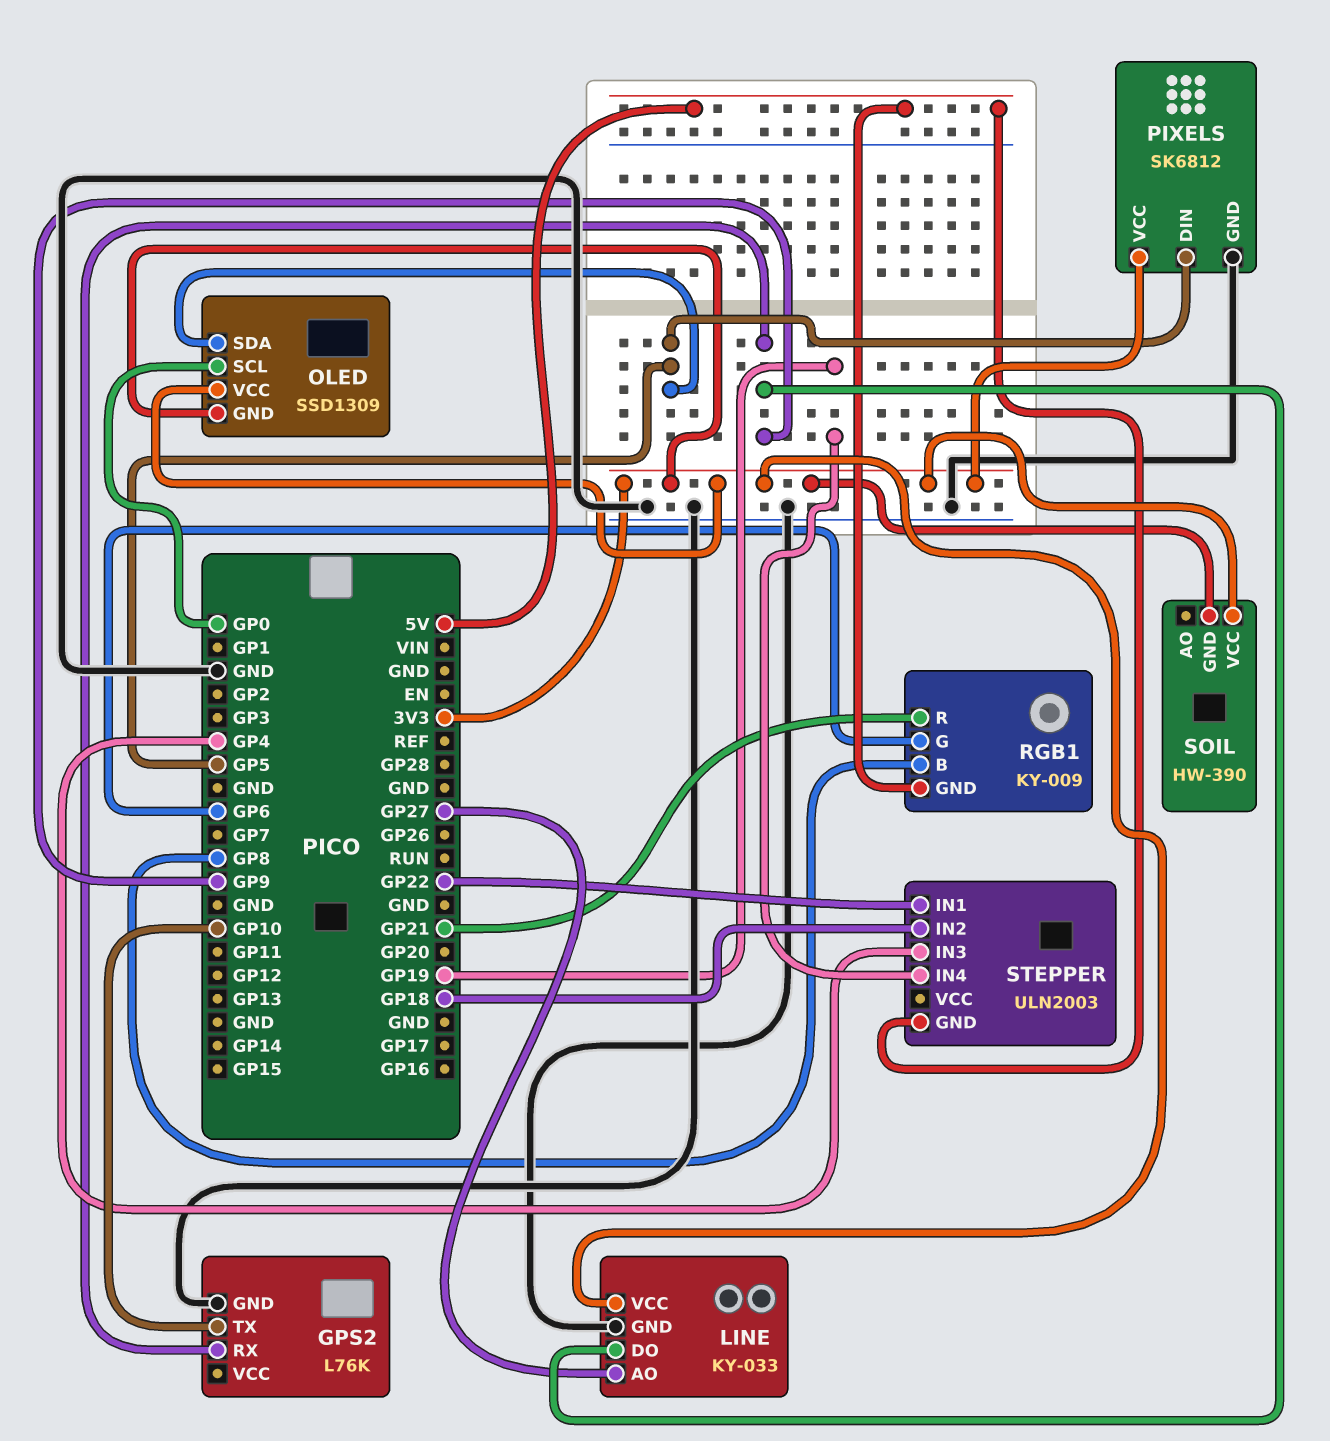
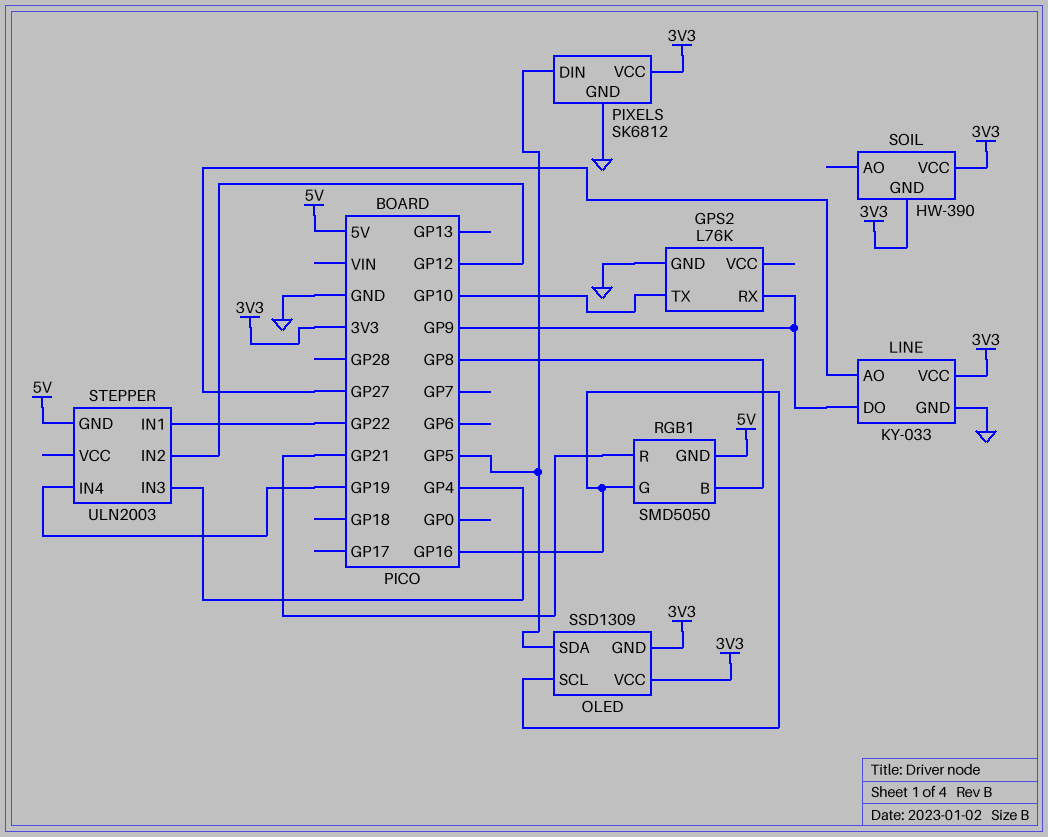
OLED pin SCL: GP0 -> GP16
RGB1: KY-009 -> SMD5050
RGB1 pin G: GP6 -> GP16
STEPPER pin IN2: GP18 -> GP12

